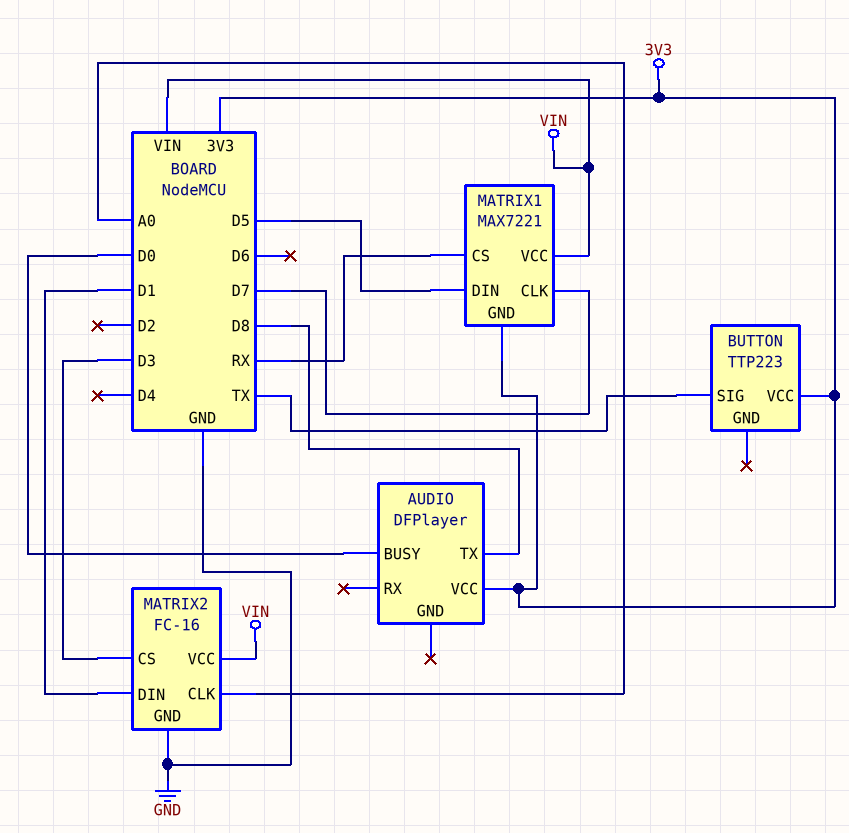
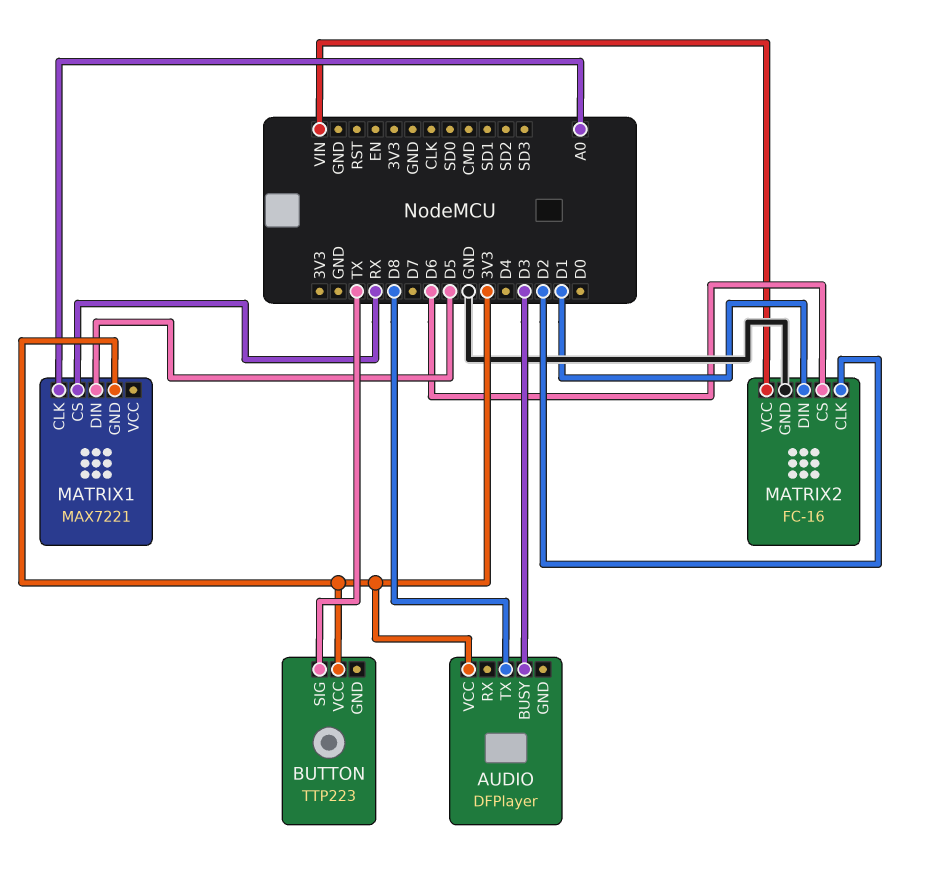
AUDIO pin BUSY: D0 -> D3
MATRIX1 pin CLK: D7 -> A0
MATRIX1 pin VCC: VIN -> none
MATRIX2 pin CLK: A0 -> D2
MATRIX2 pin CS: D3 -> D6

